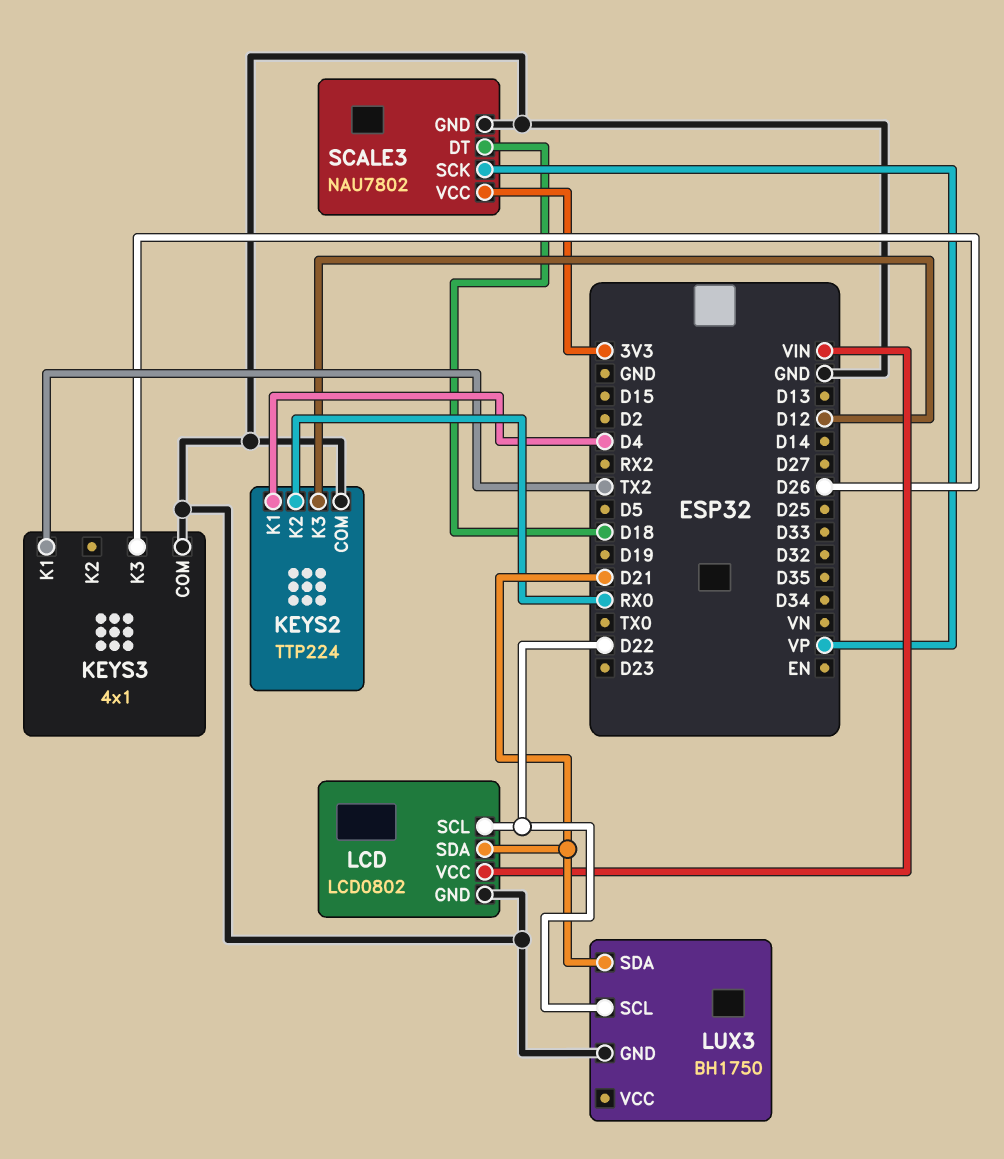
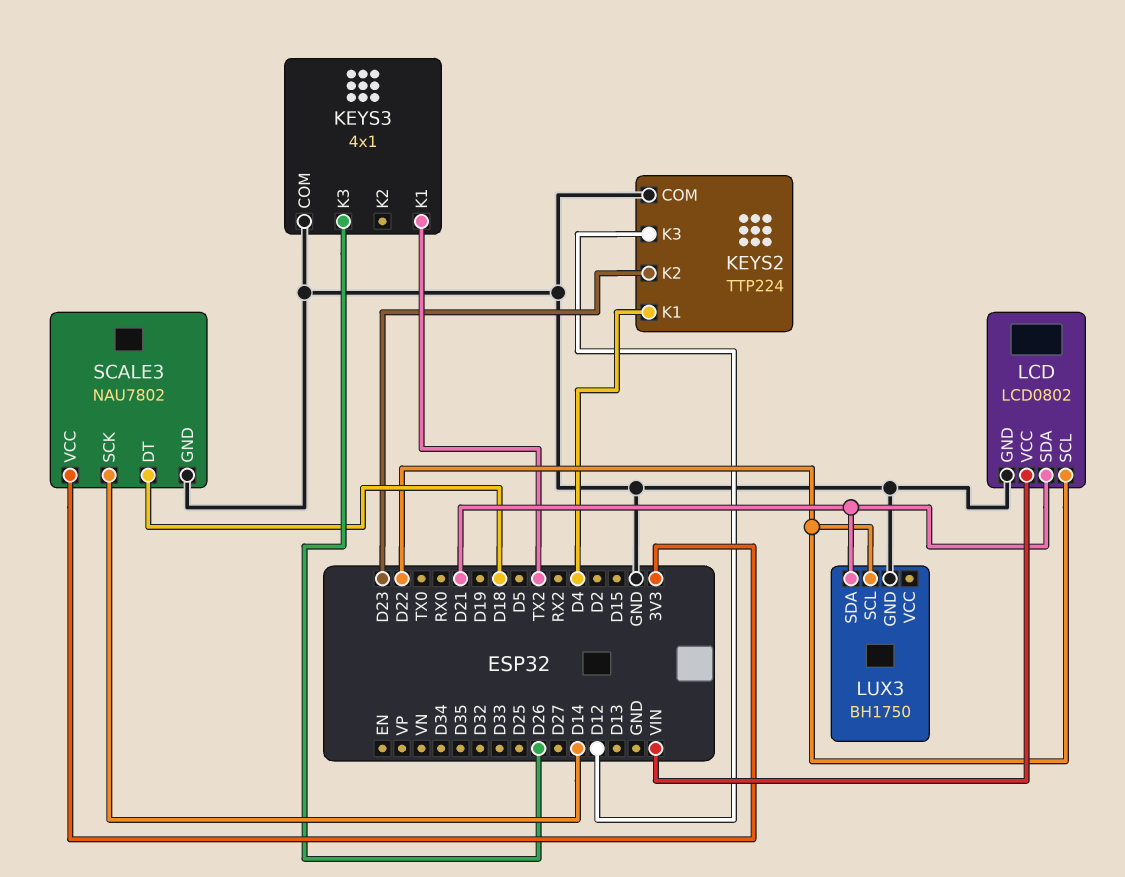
KEYS2 pin K2: RX0 -> D23
SCALE3 pin SCK: VP -> D14

